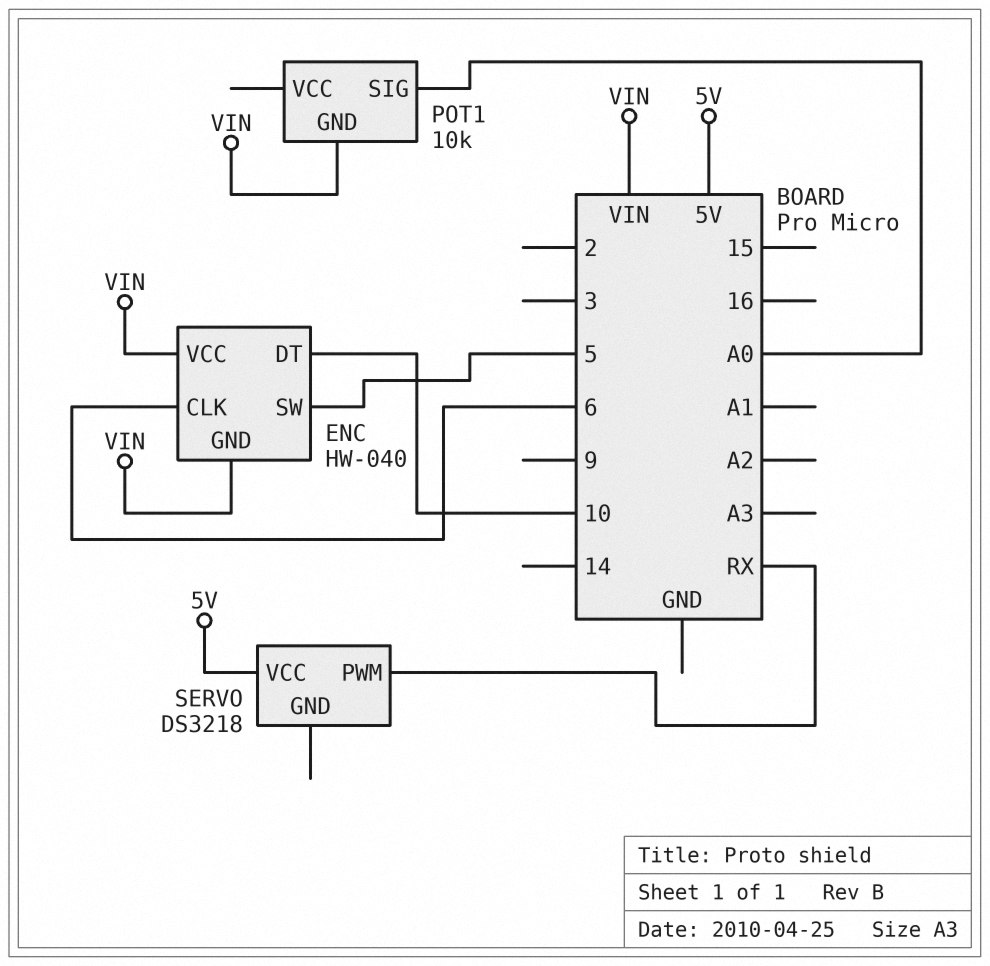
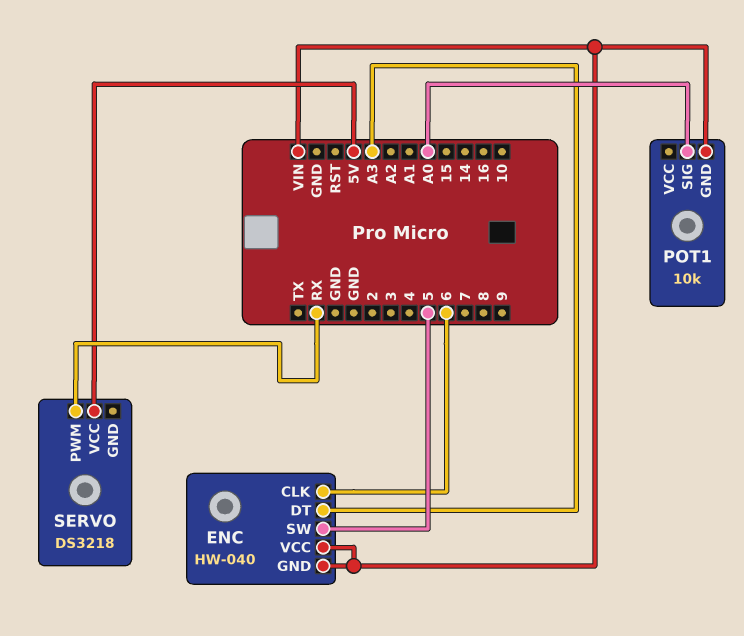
ENC pin DT: 10 -> A3

